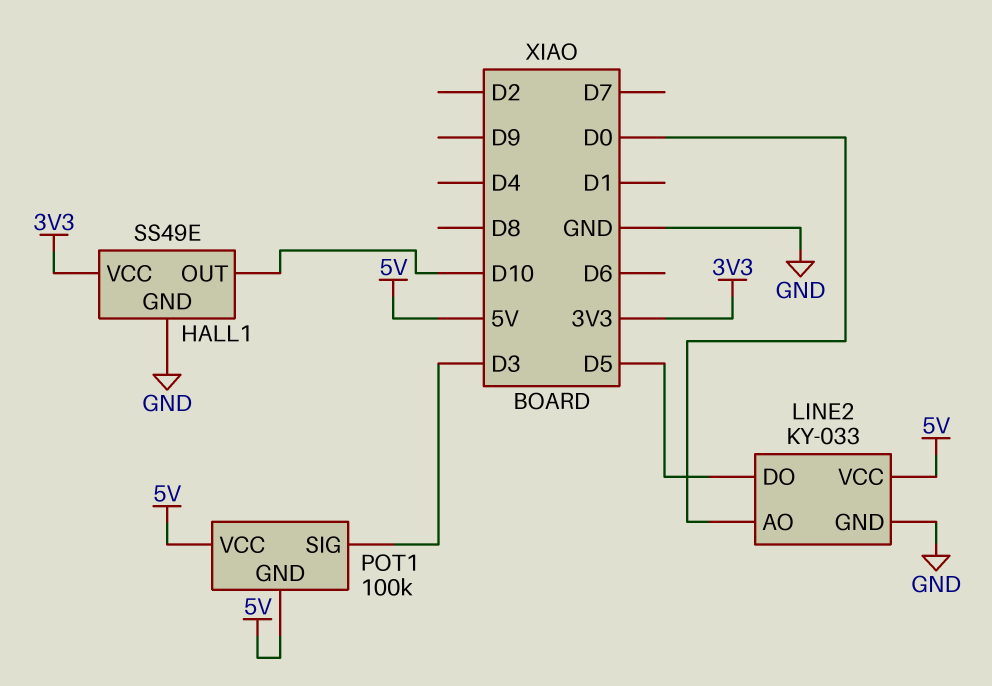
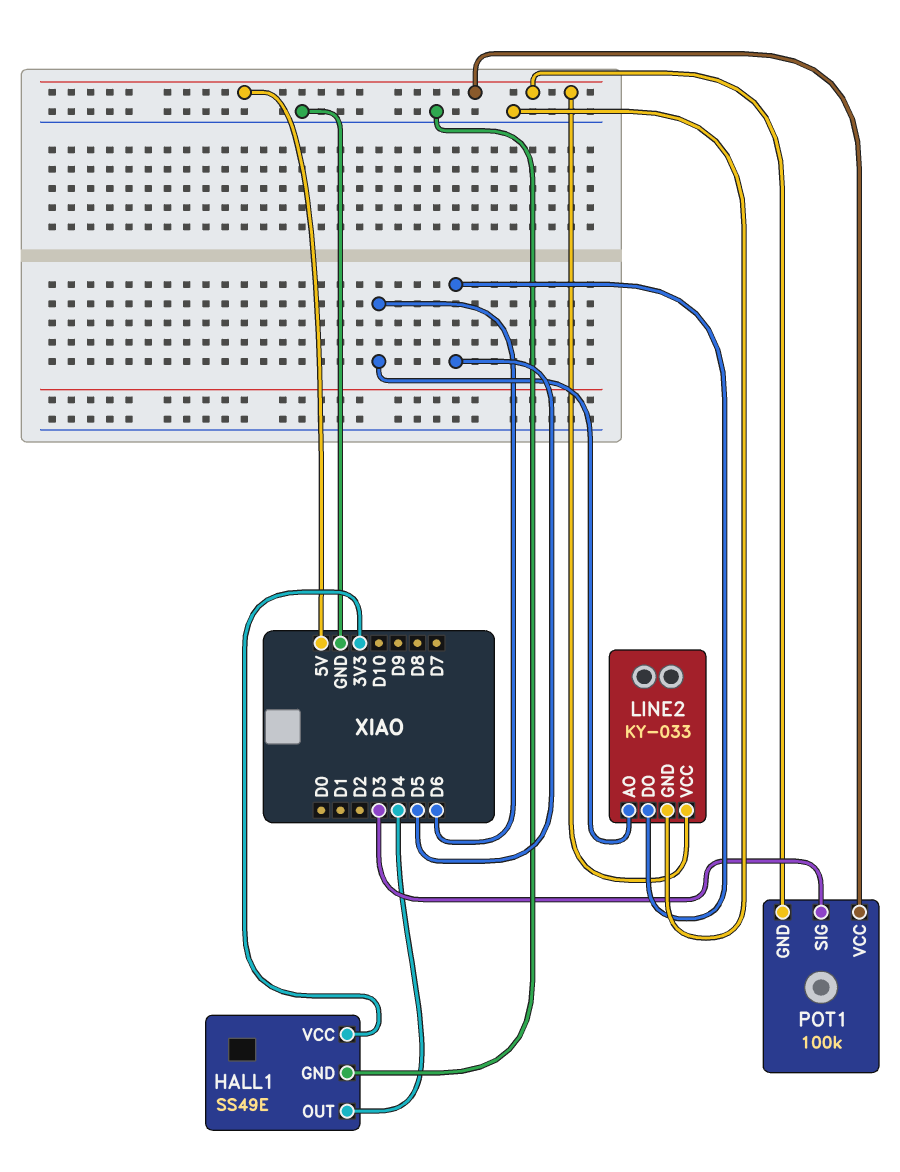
HALL1 pin OUT: D10 -> D4
LINE2 pin AO: D0 -> D6

